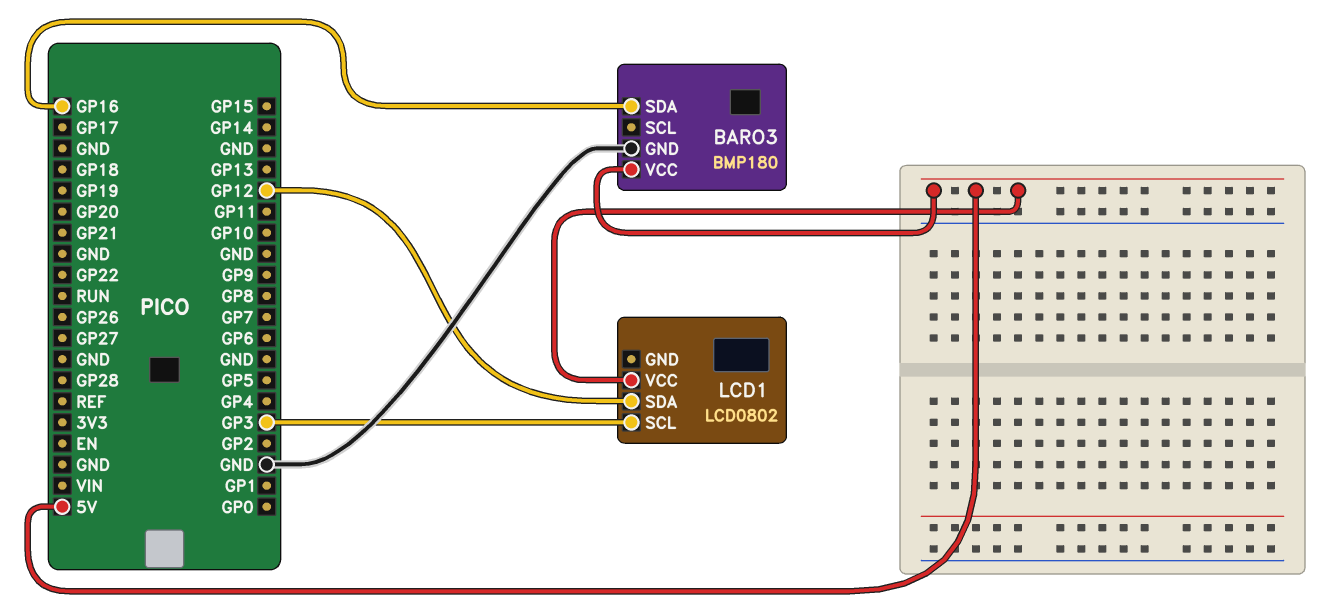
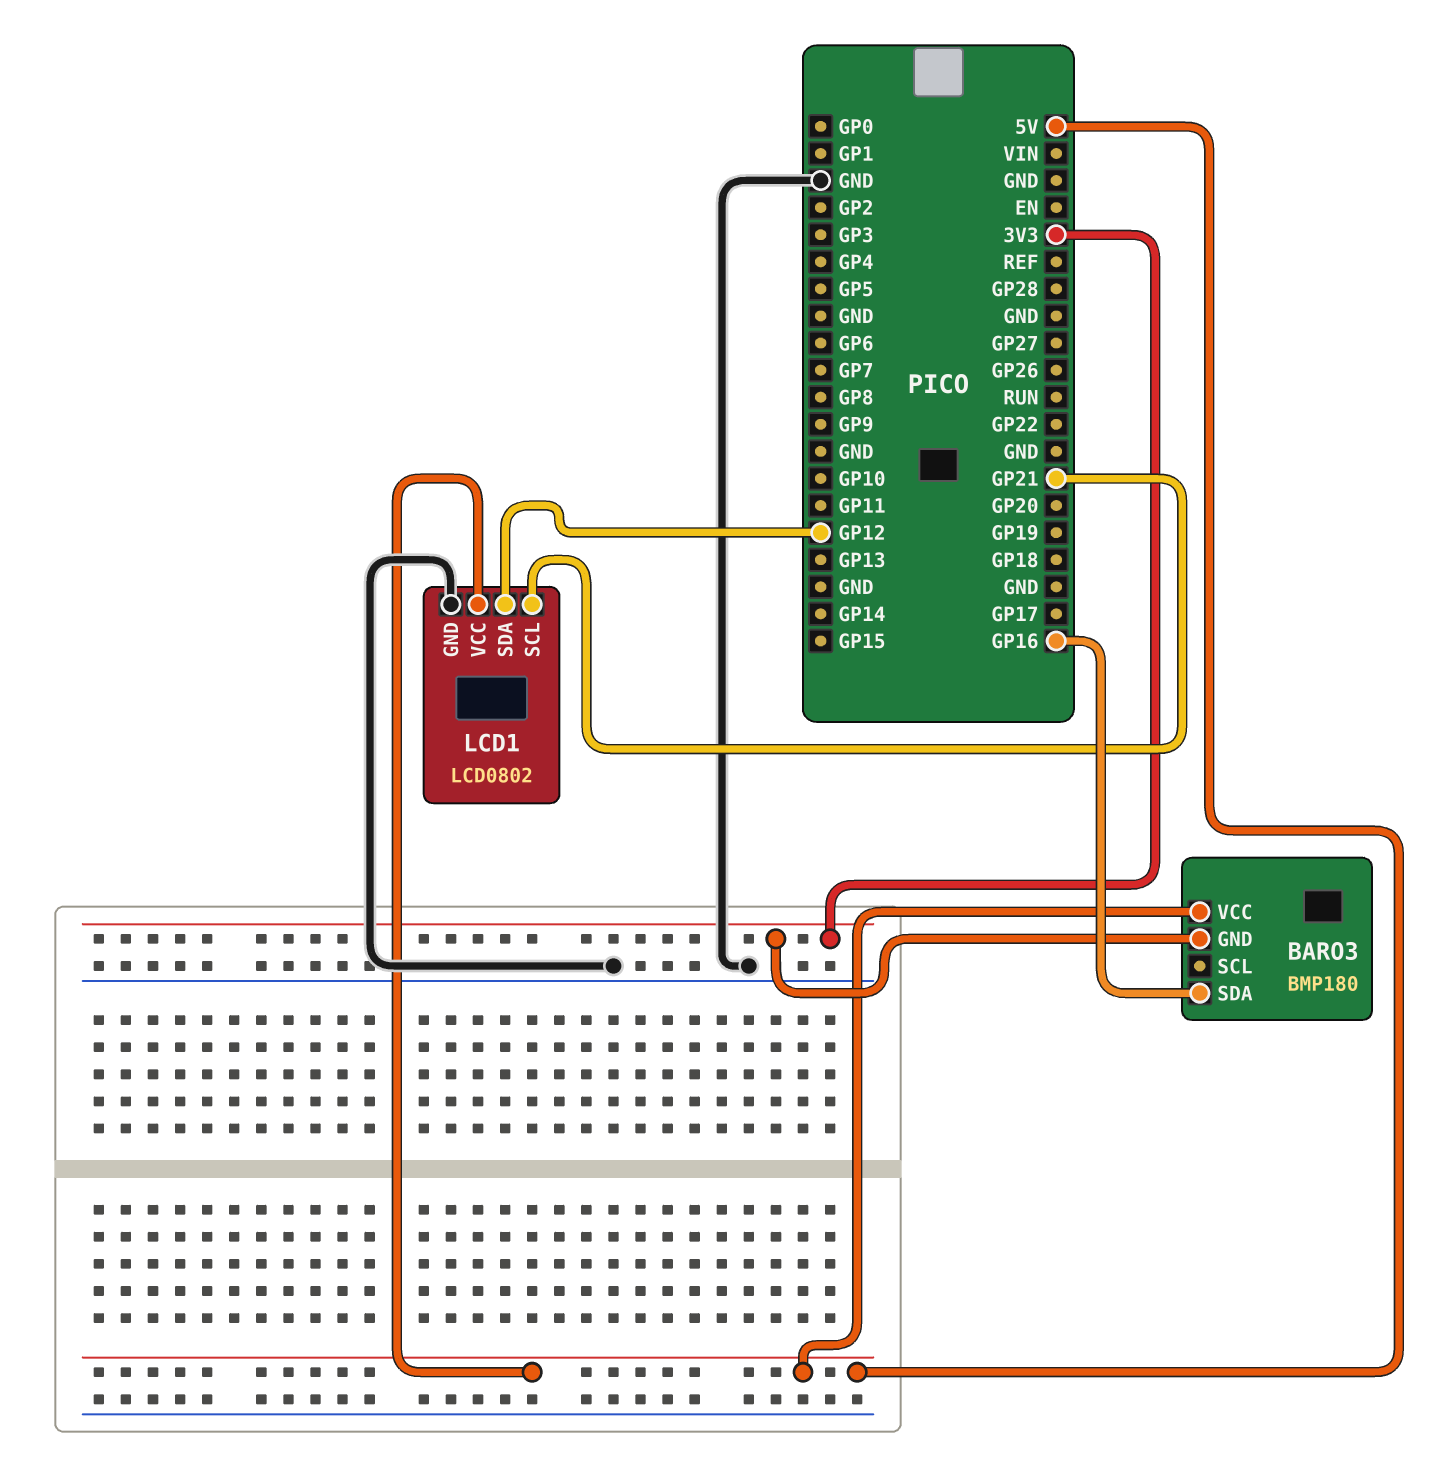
BARO3 pin GND: GND -> 3V3
LCD1 pin GND: none -> GND
LCD1 pin SCL: GP3 -> GP21

